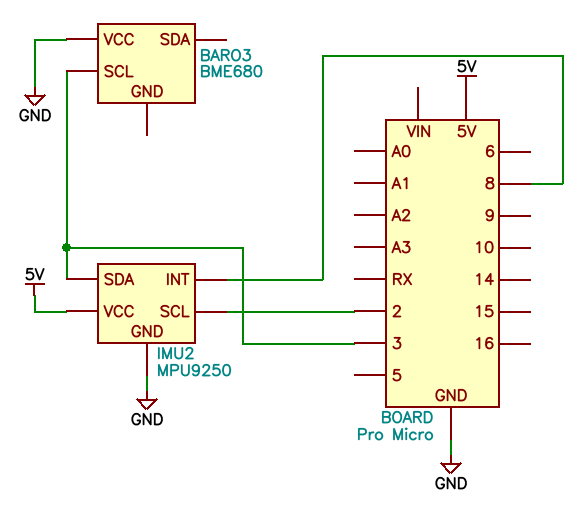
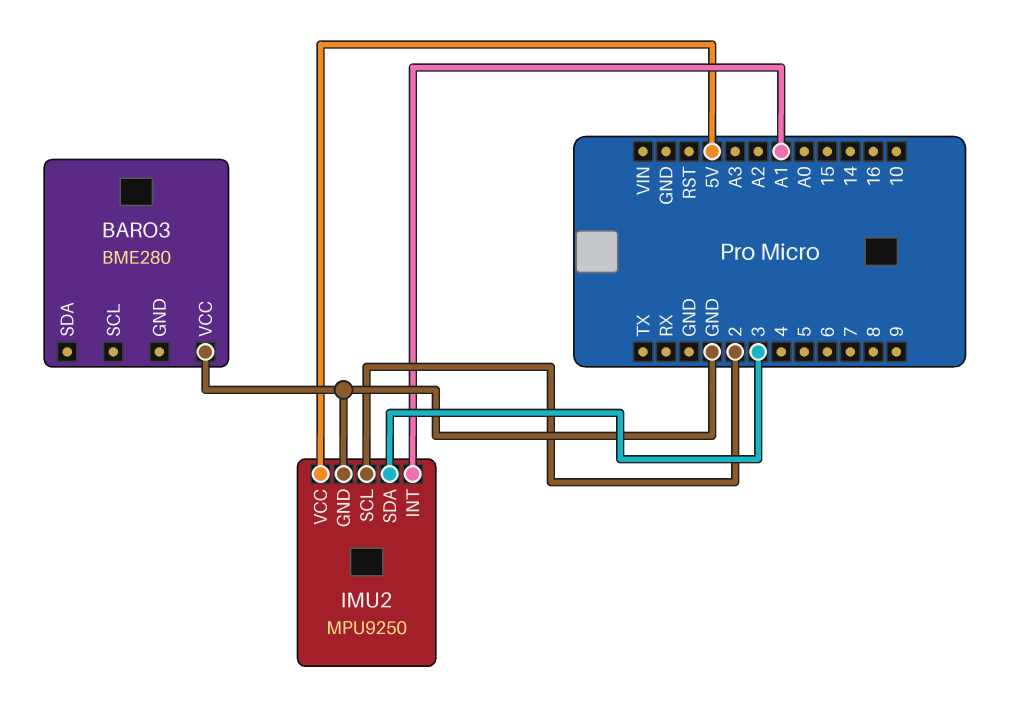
BARO3: BME680 -> BME280
BARO3 pin SCL: 3 -> none
IMU2 pin INT: 8 -> A1

